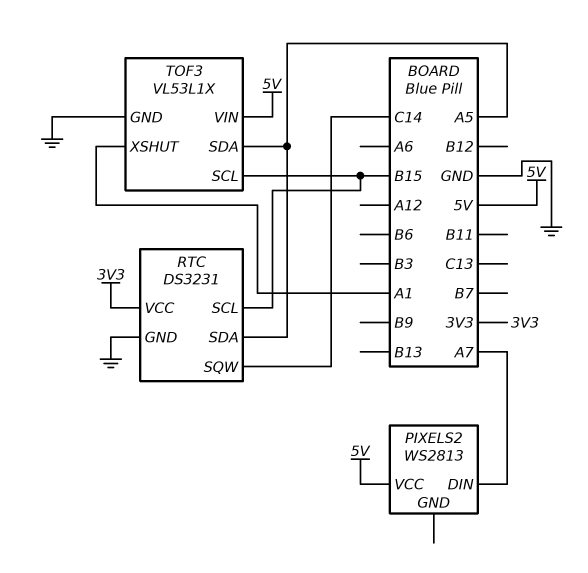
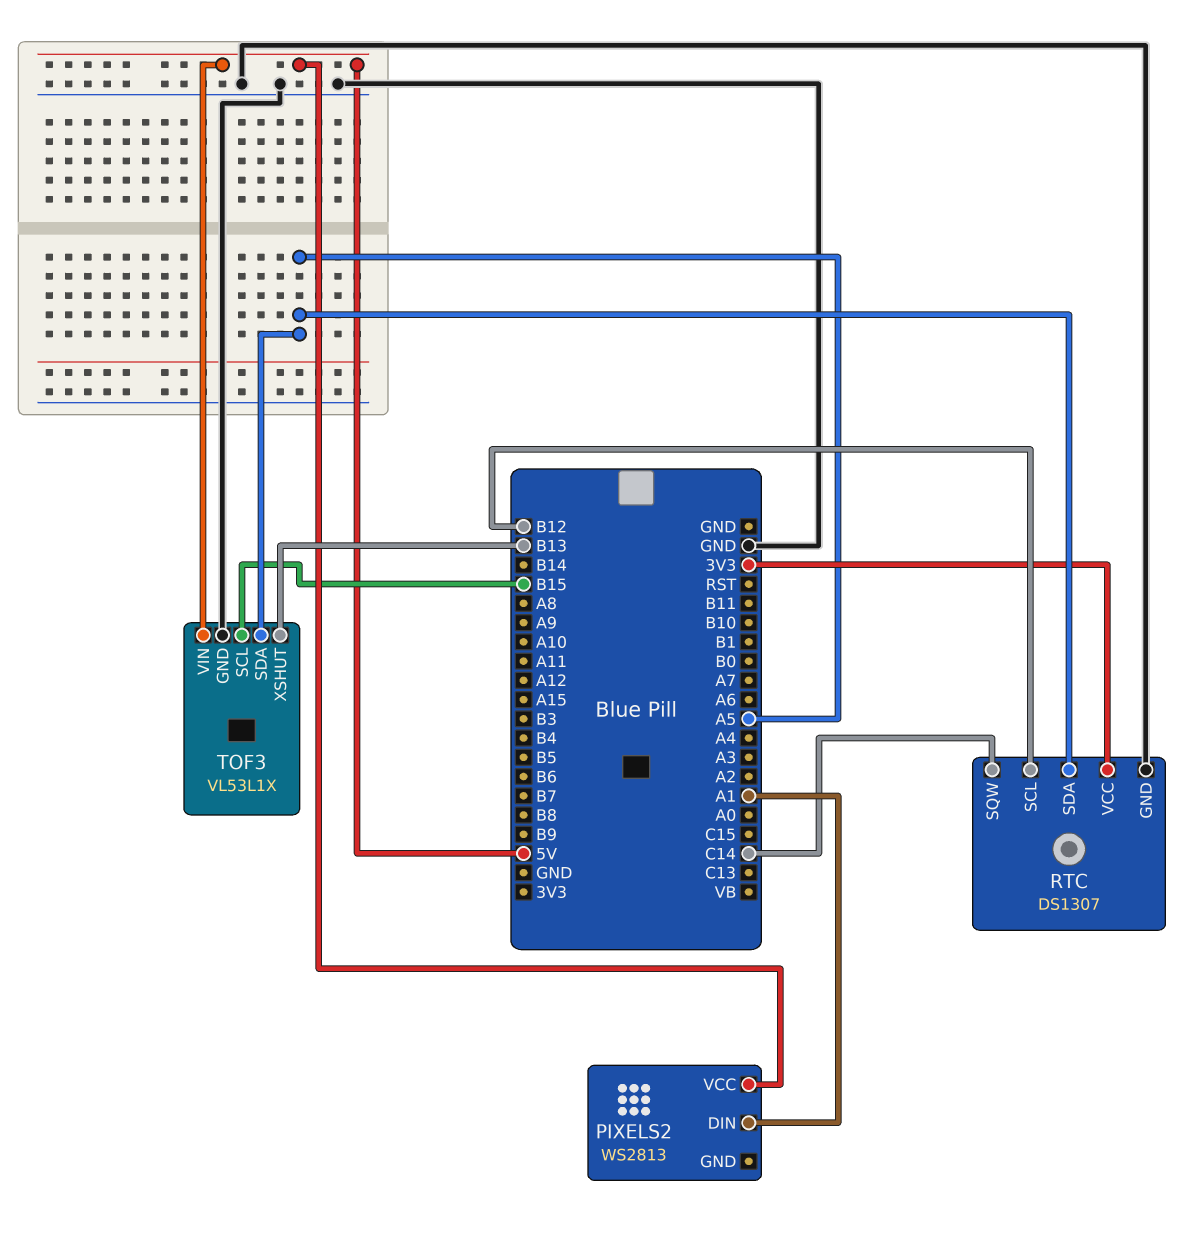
PIXELS2 pin DIN: A7 -> A1
RTC: DS3231 -> DS1307
RTC pin SCL: B15 -> B12
TOF3 pin XSHUT: A1 -> B13

